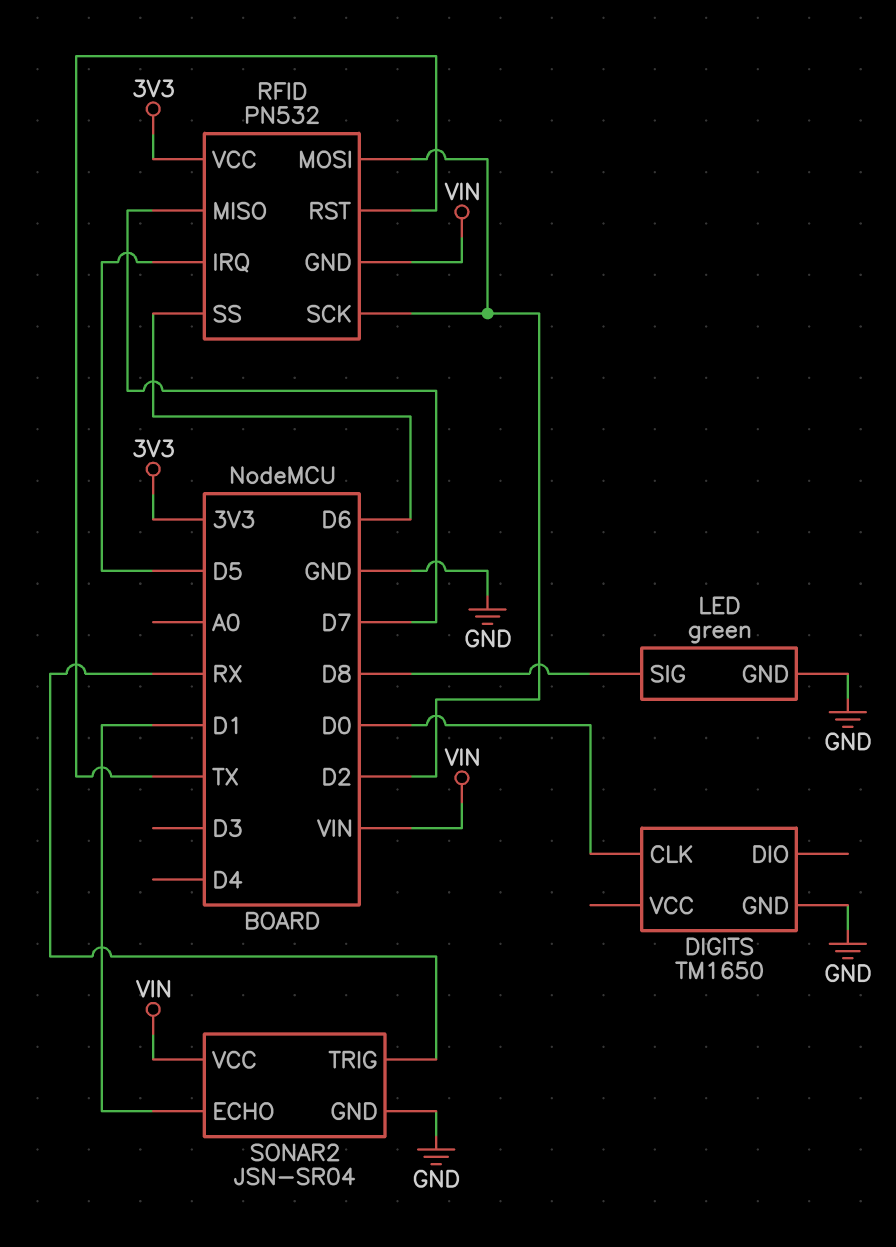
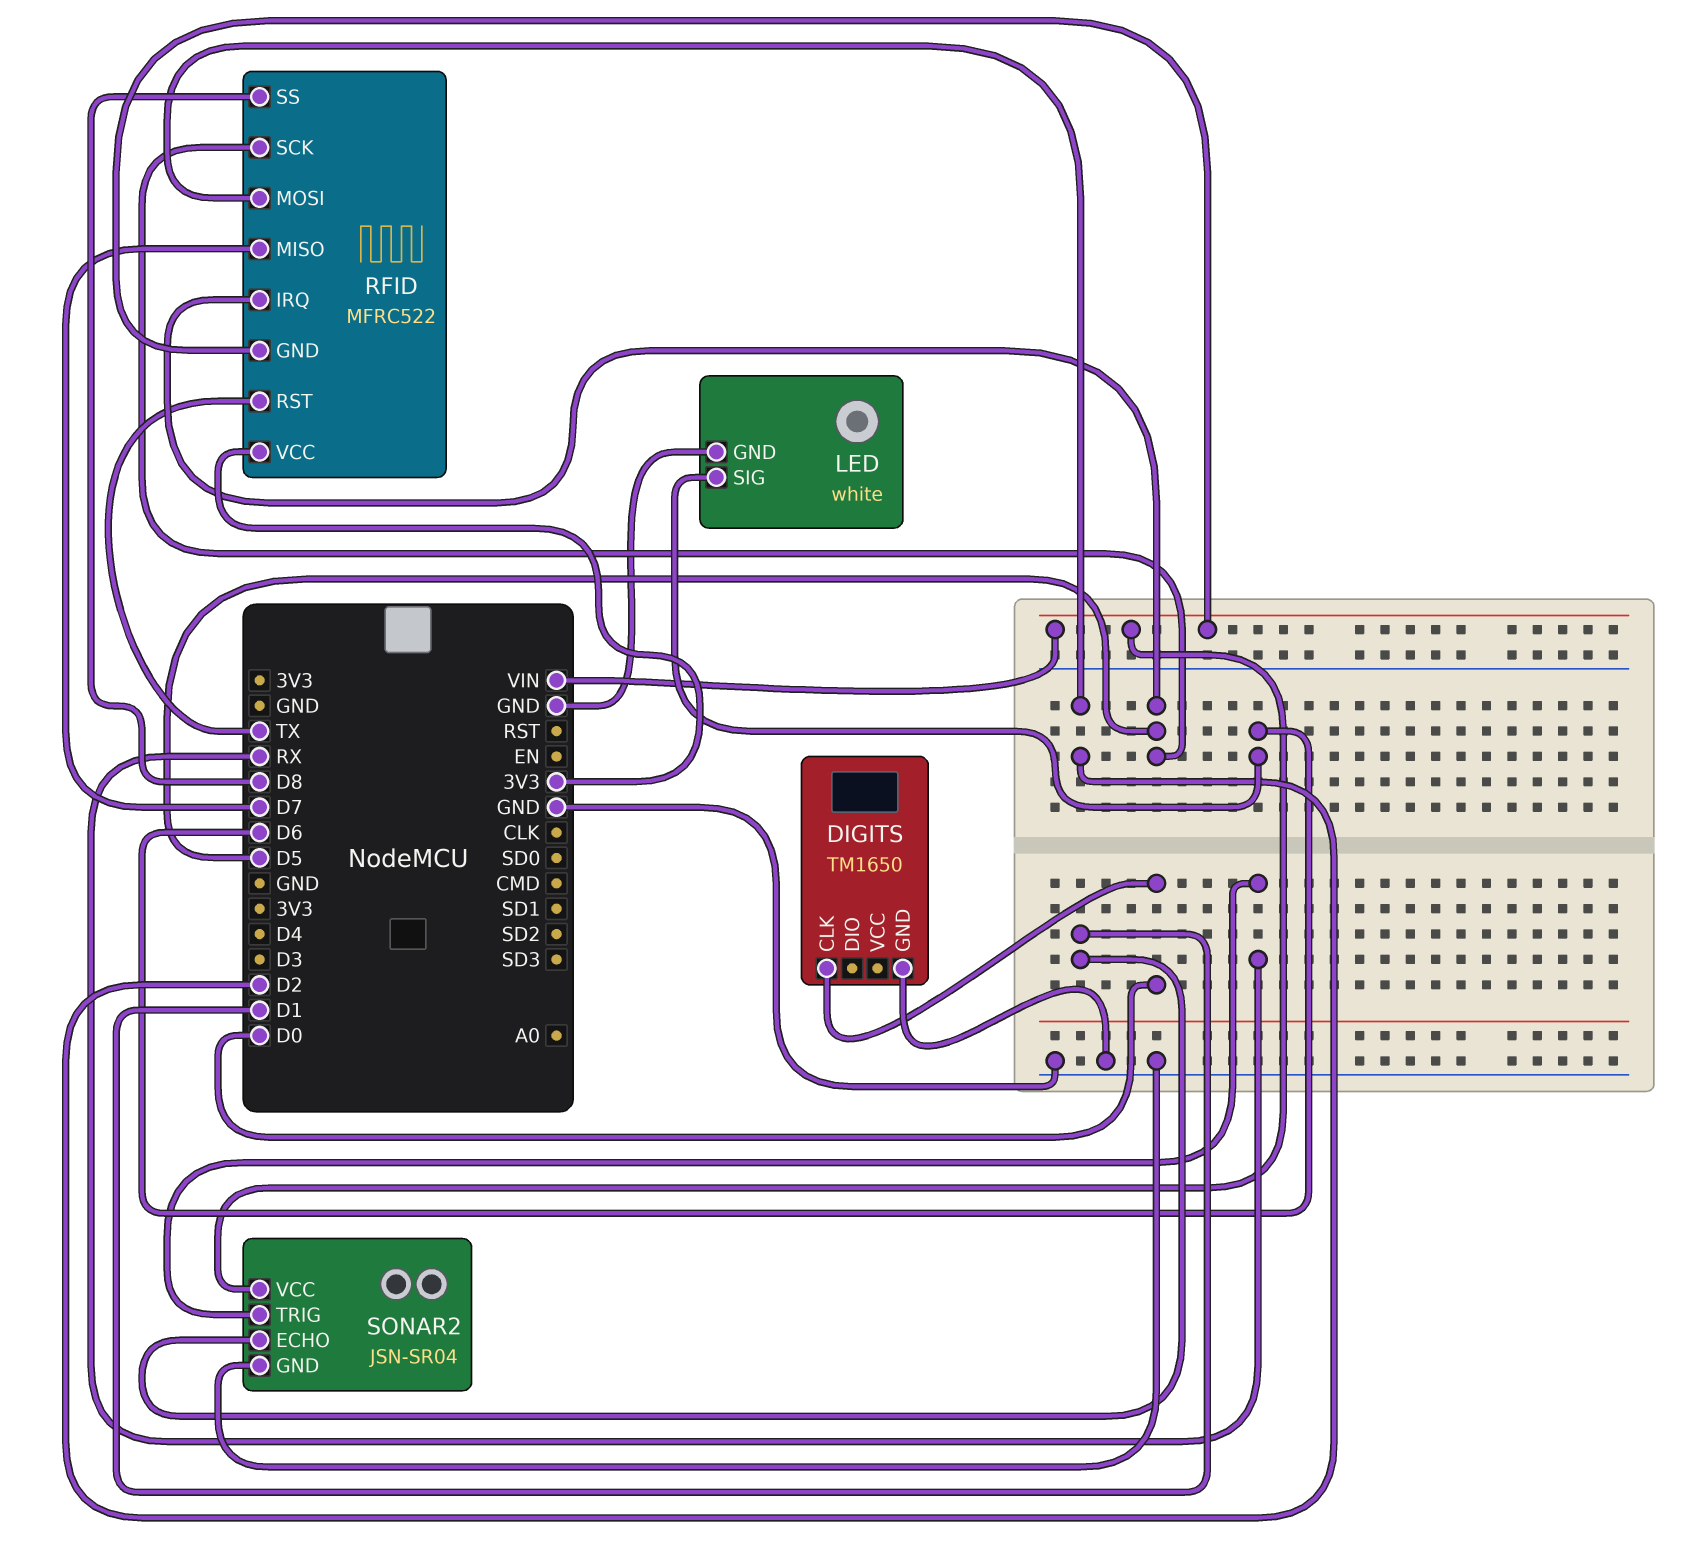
LED: green -> white
LED pin SIG: D8 -> D6
RFID: PN532 -> MFRC522
RFID pin SCK: D2 -> D5
RFID pin SS: D6 -> D8

